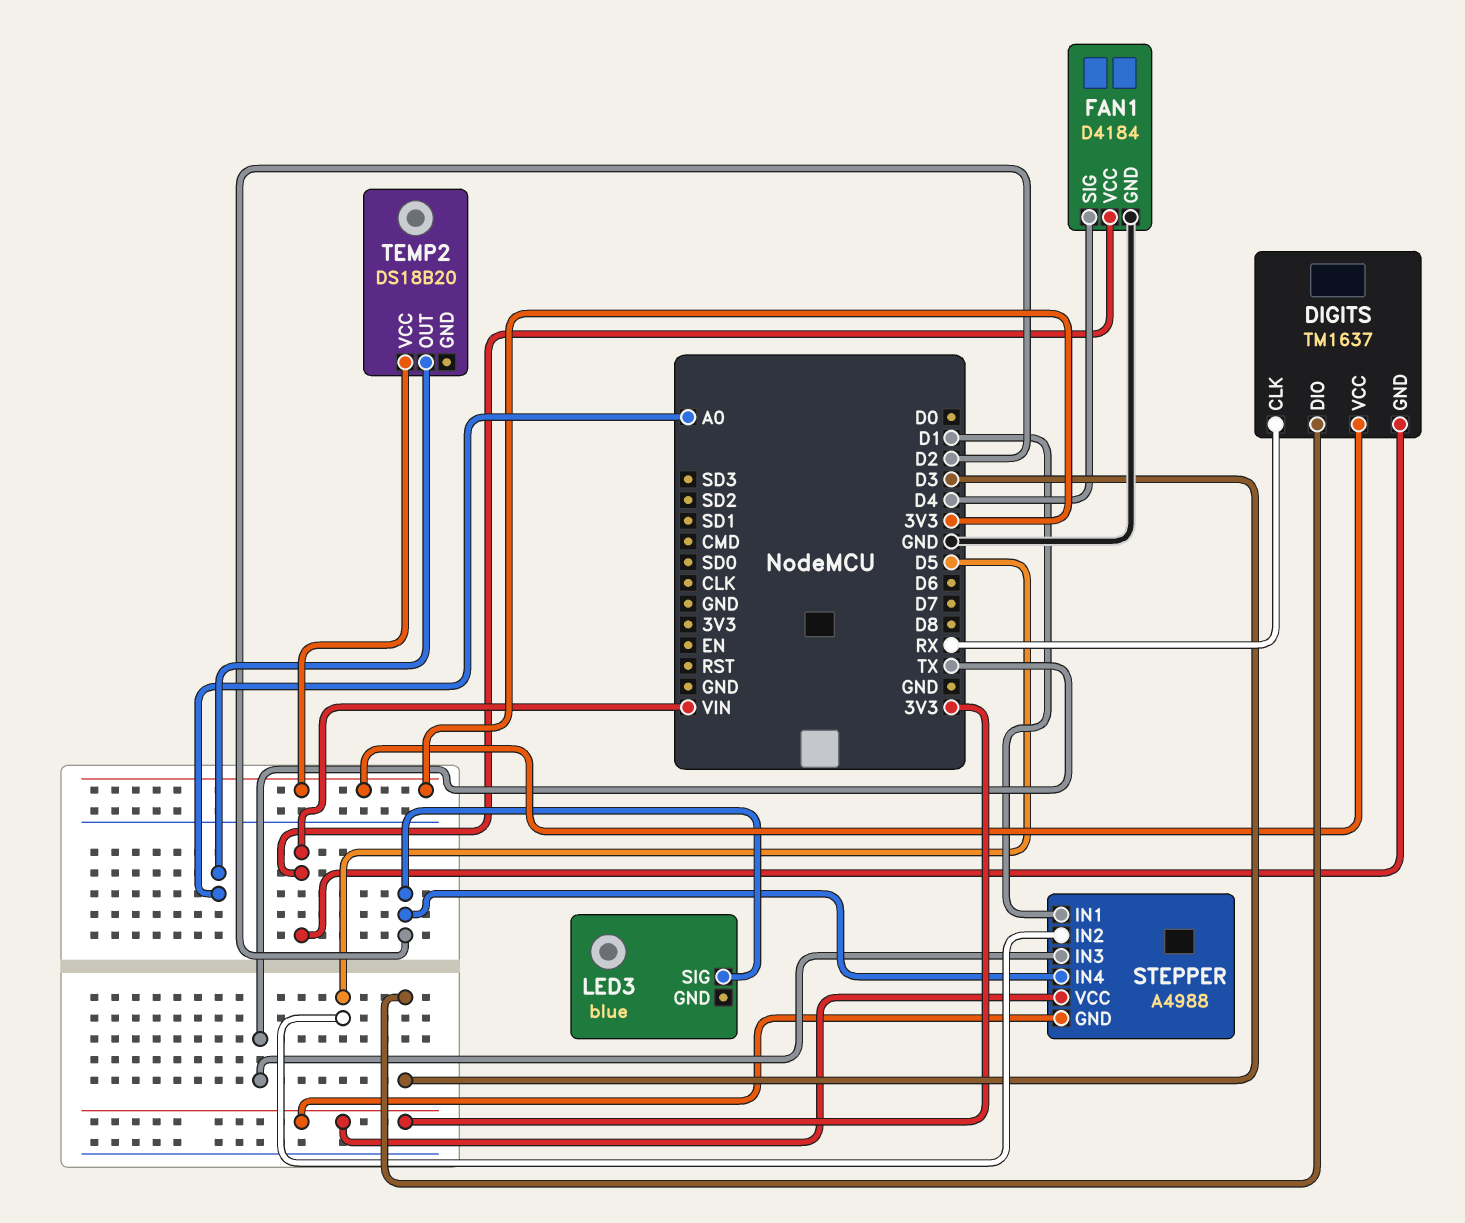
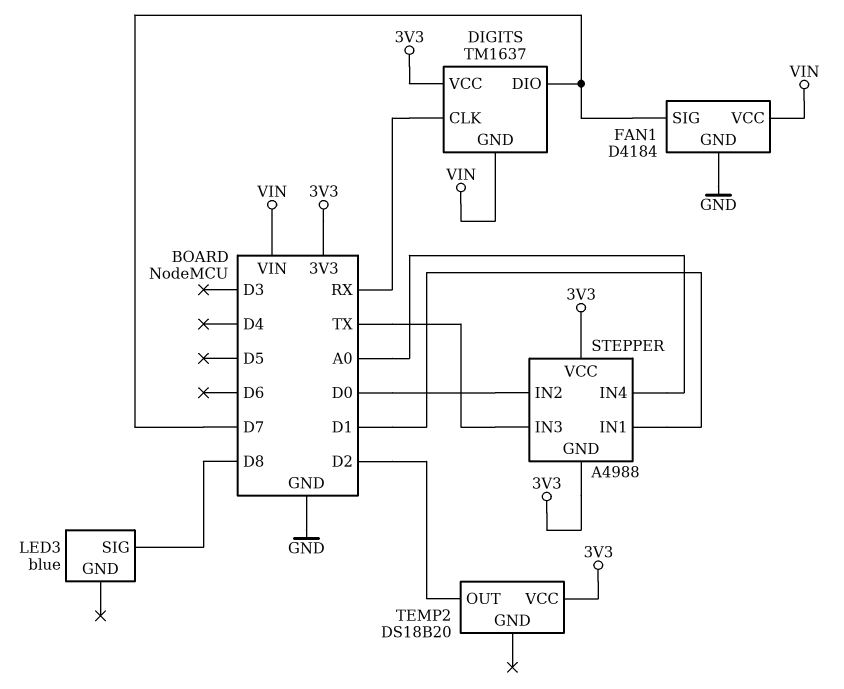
DIGITS pin DIO: D3 -> D7
FAN1 pin SIG: D4 -> D7
LED3 pin SIG: D2 -> D8
STEPPER pin IN2: D5 -> D0
STEPPER pin IN4: D2 -> A0
TEMP2 pin OUT: A0 -> D2

